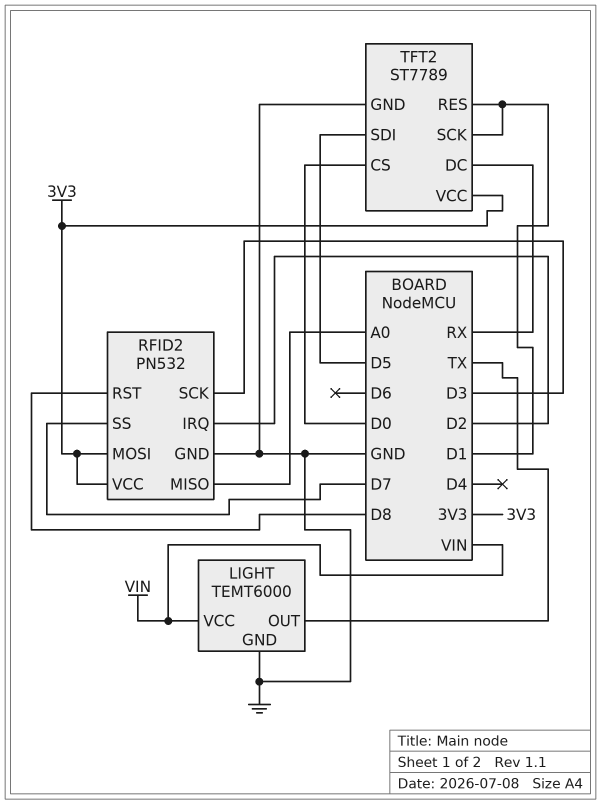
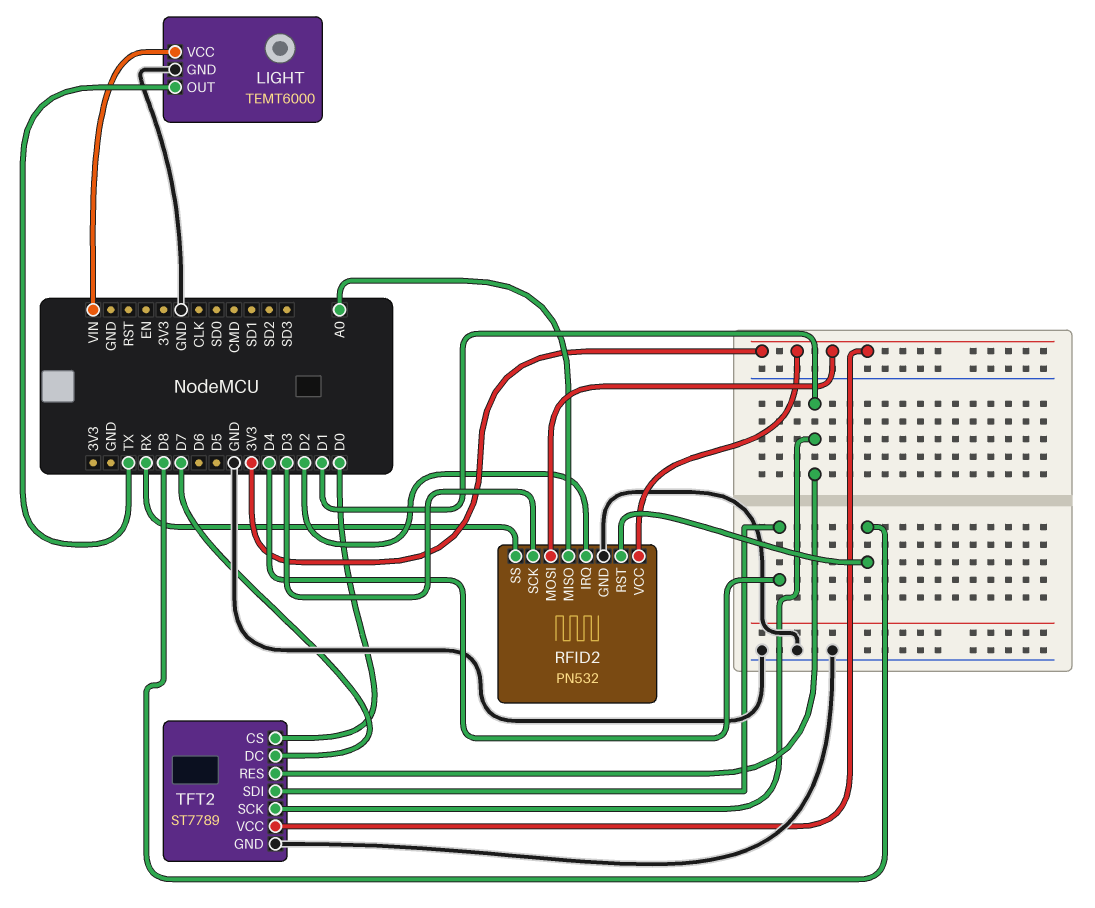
RFID2 pin SS: D7 -> RX
TFT2 pin DC: RX -> D7
TFT2 pin SDI: D5 -> D4

